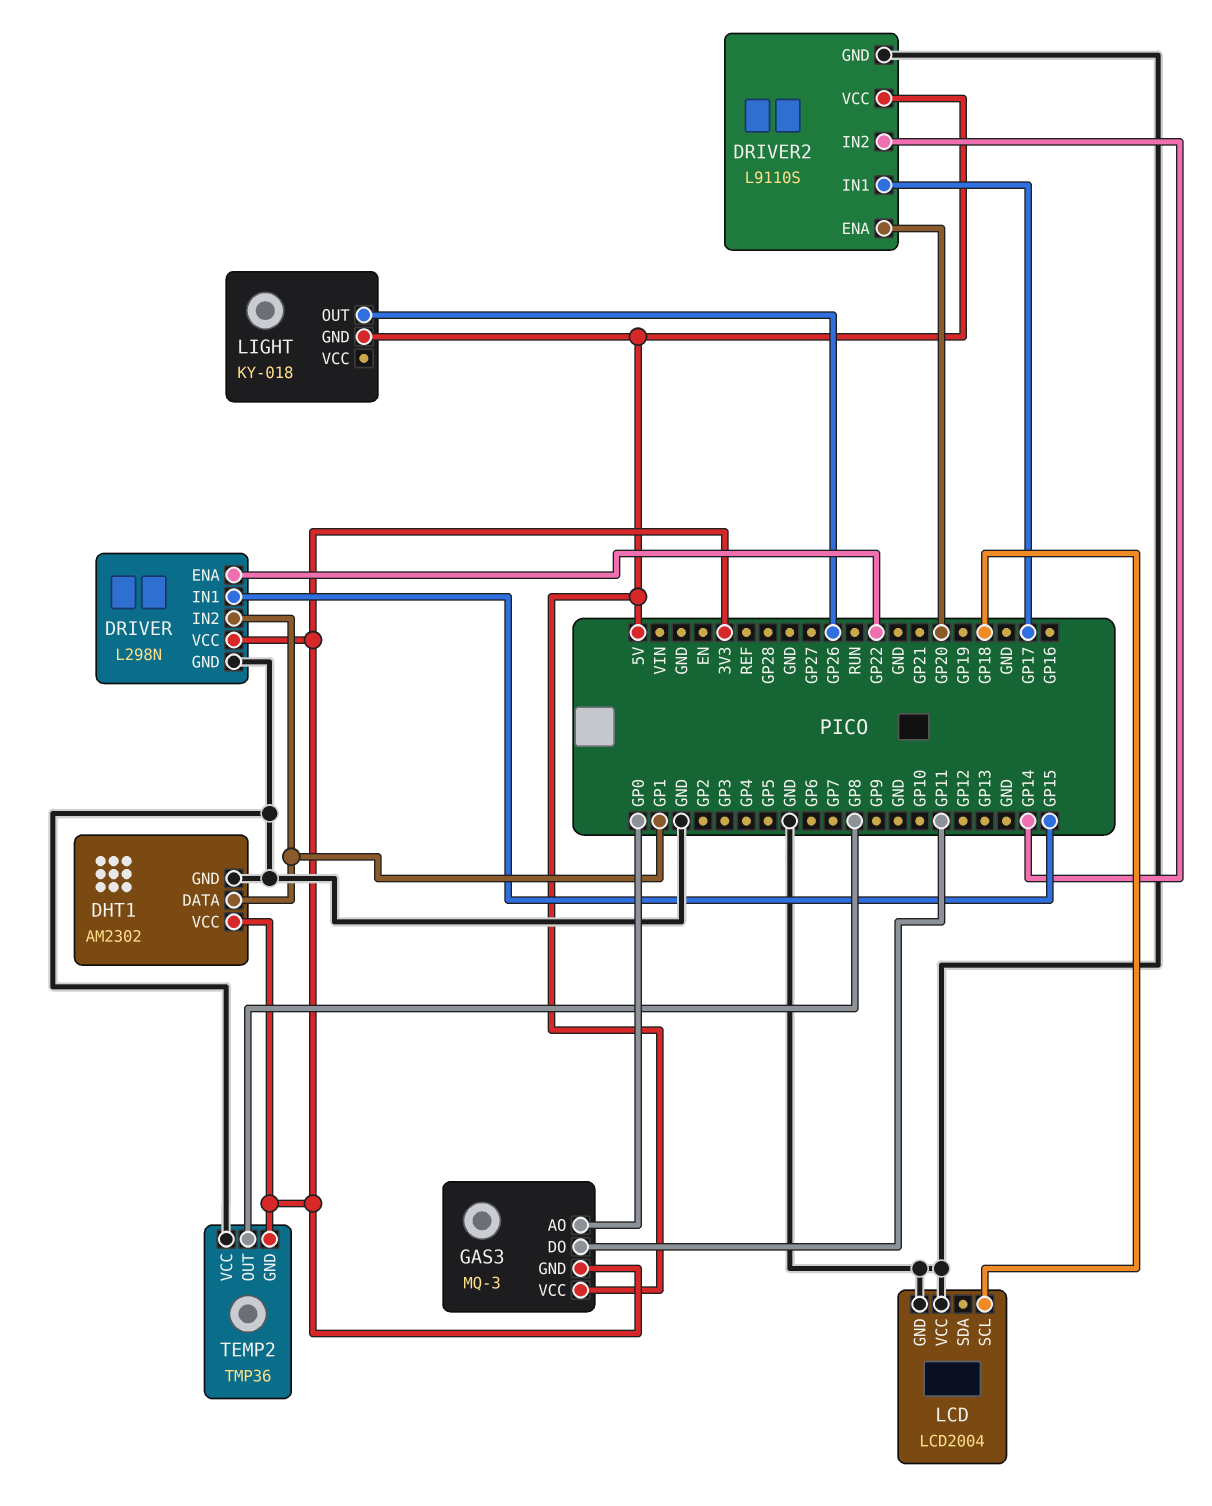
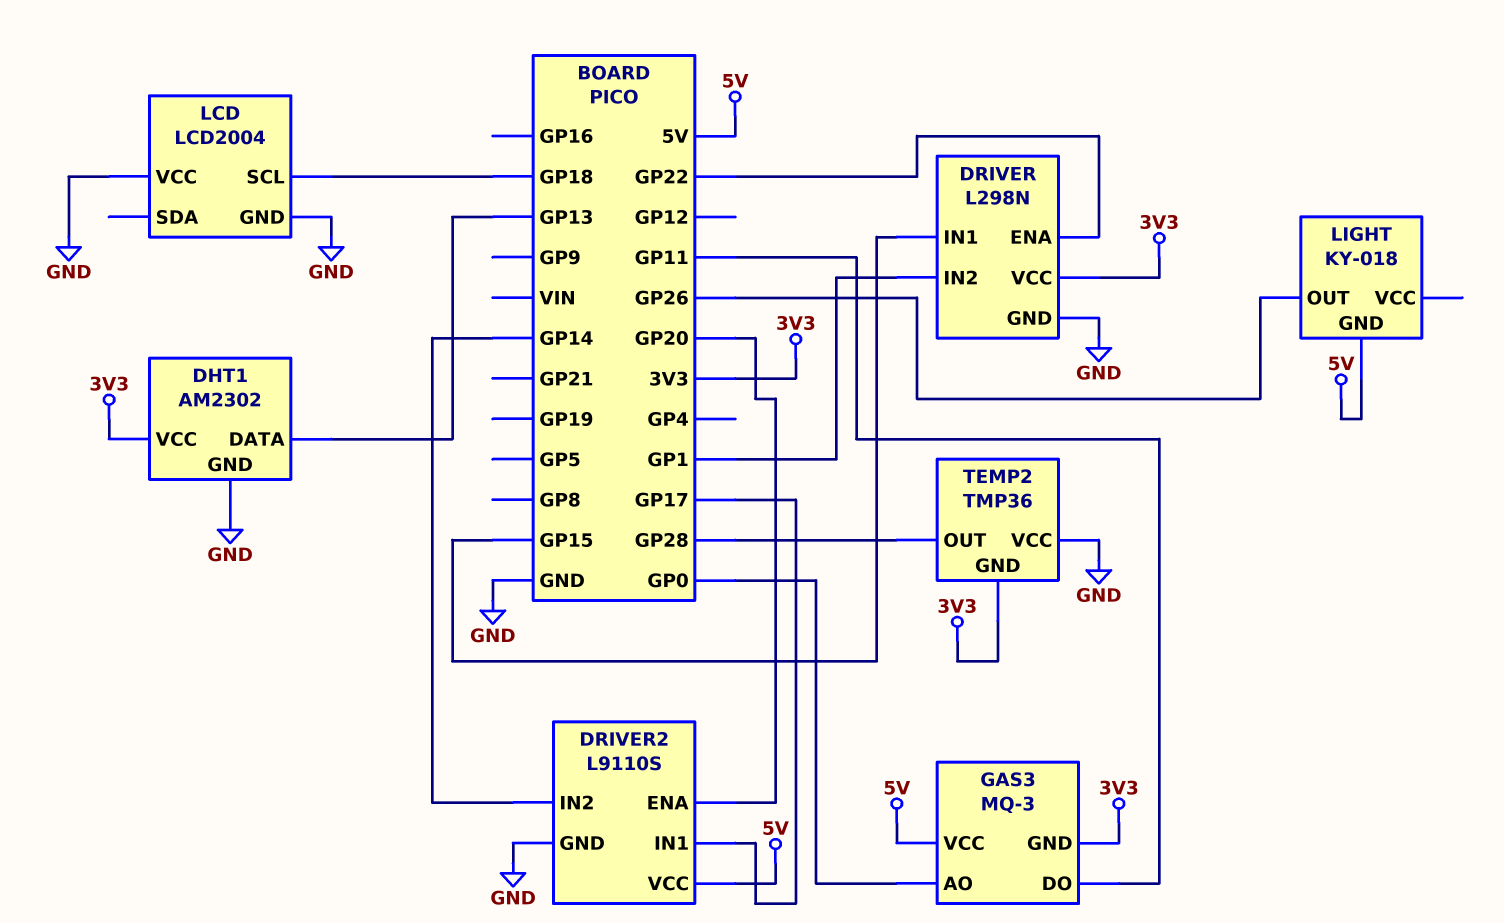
DHT1 pin DATA: GP1 -> GP13
TEMP2 pin OUT: GP8 -> GP28

